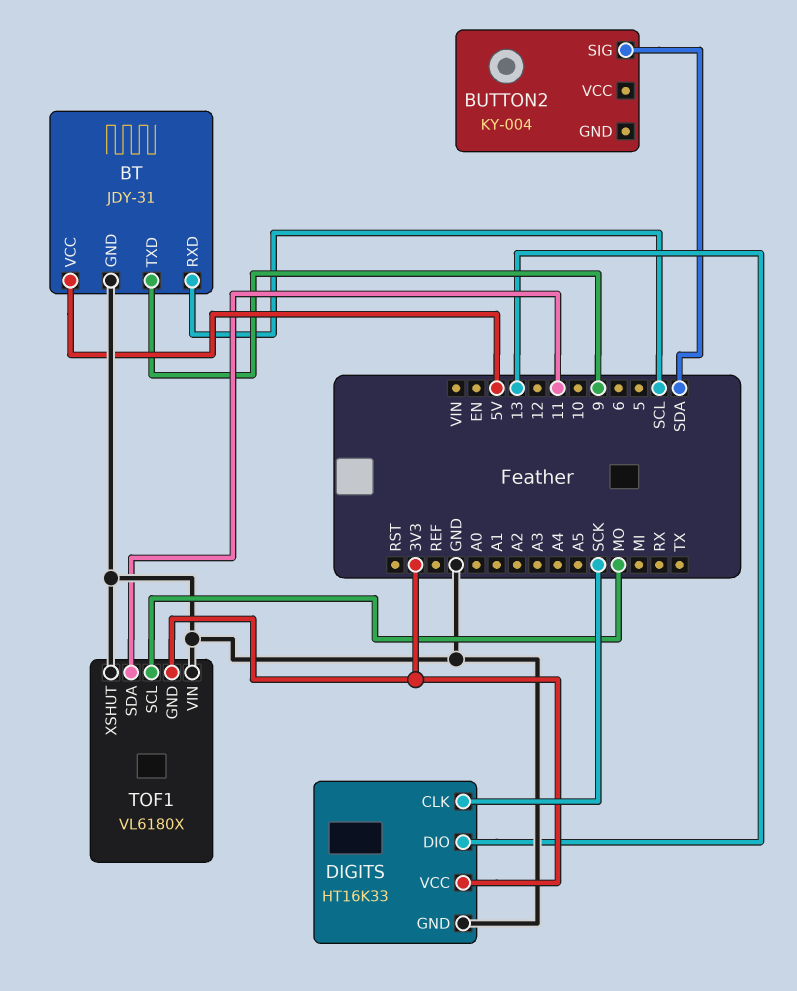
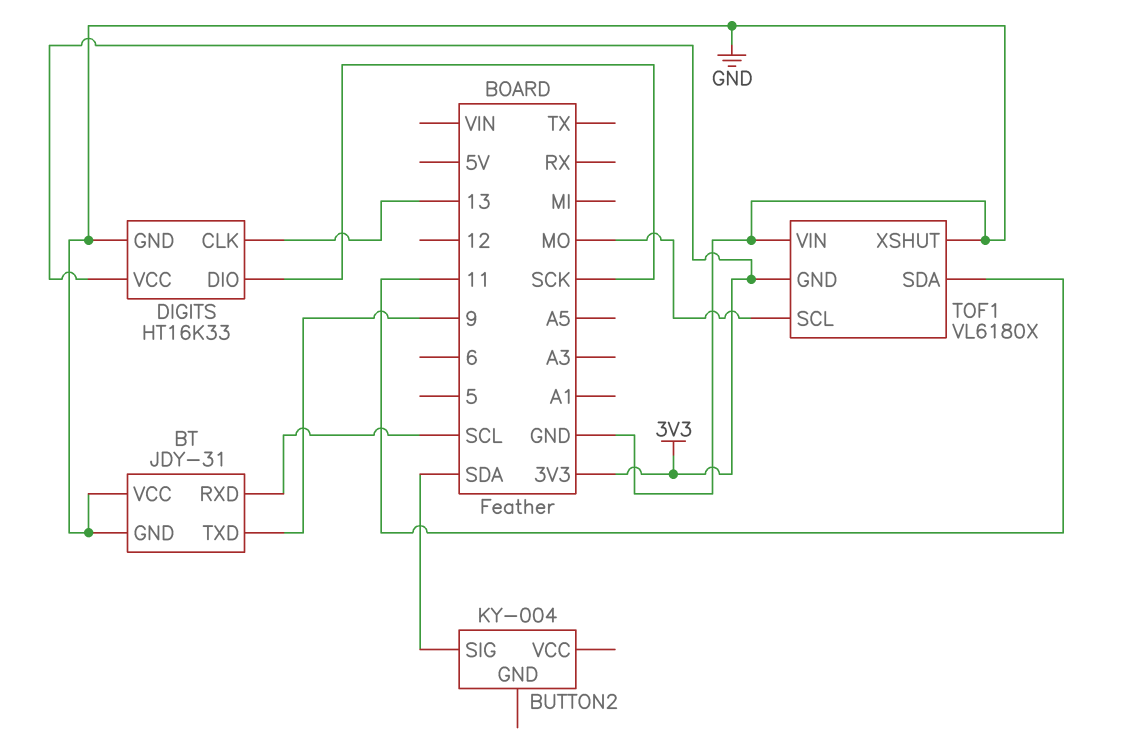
BT pin VCC: 5V -> GND
DIGITS pin CLK: SCK -> 13
DIGITS pin DIO: 13 -> SCK

